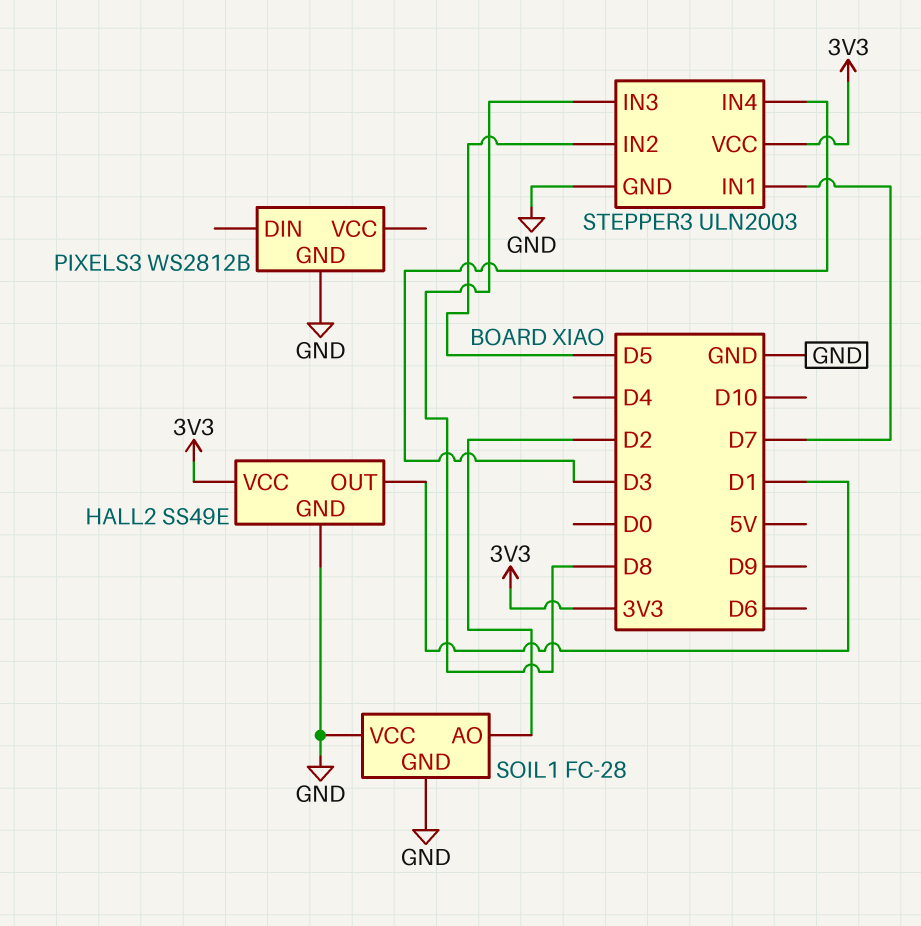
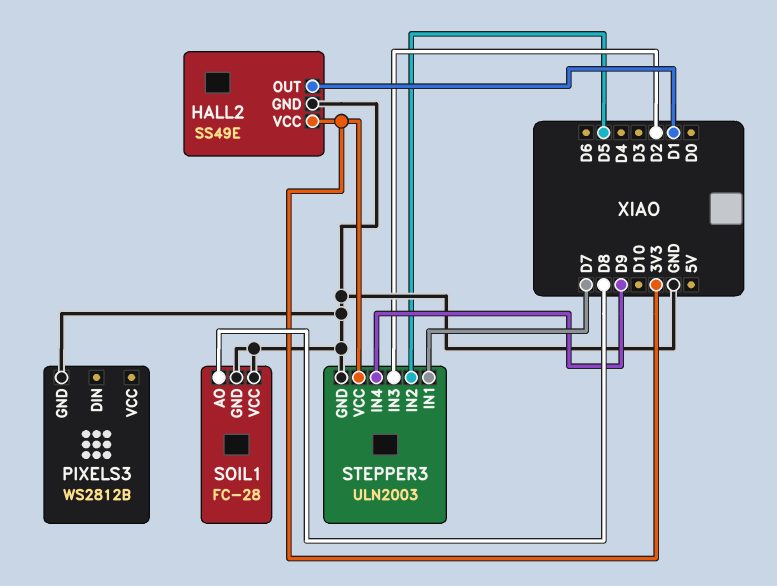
SOIL1 pin AO: D2 -> D8
STEPPER3 pin IN3: D8 -> D2
STEPPER3 pin IN4: D3 -> D9

